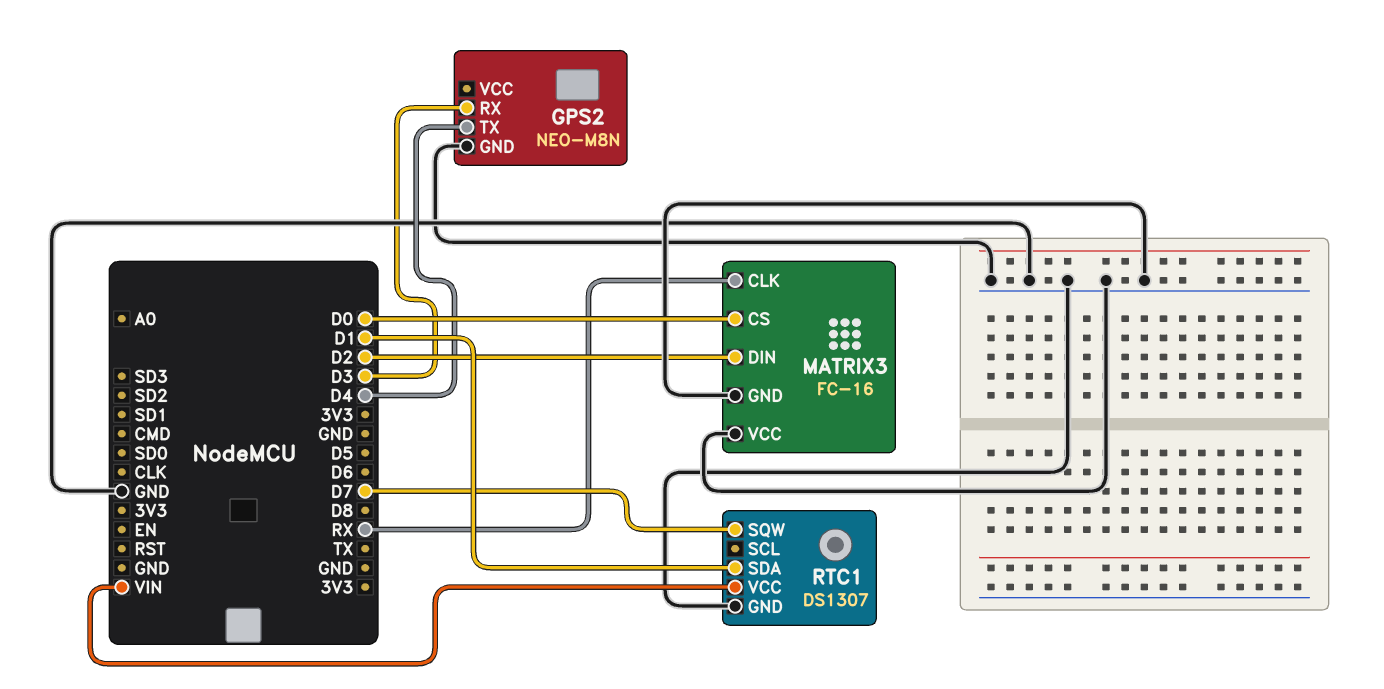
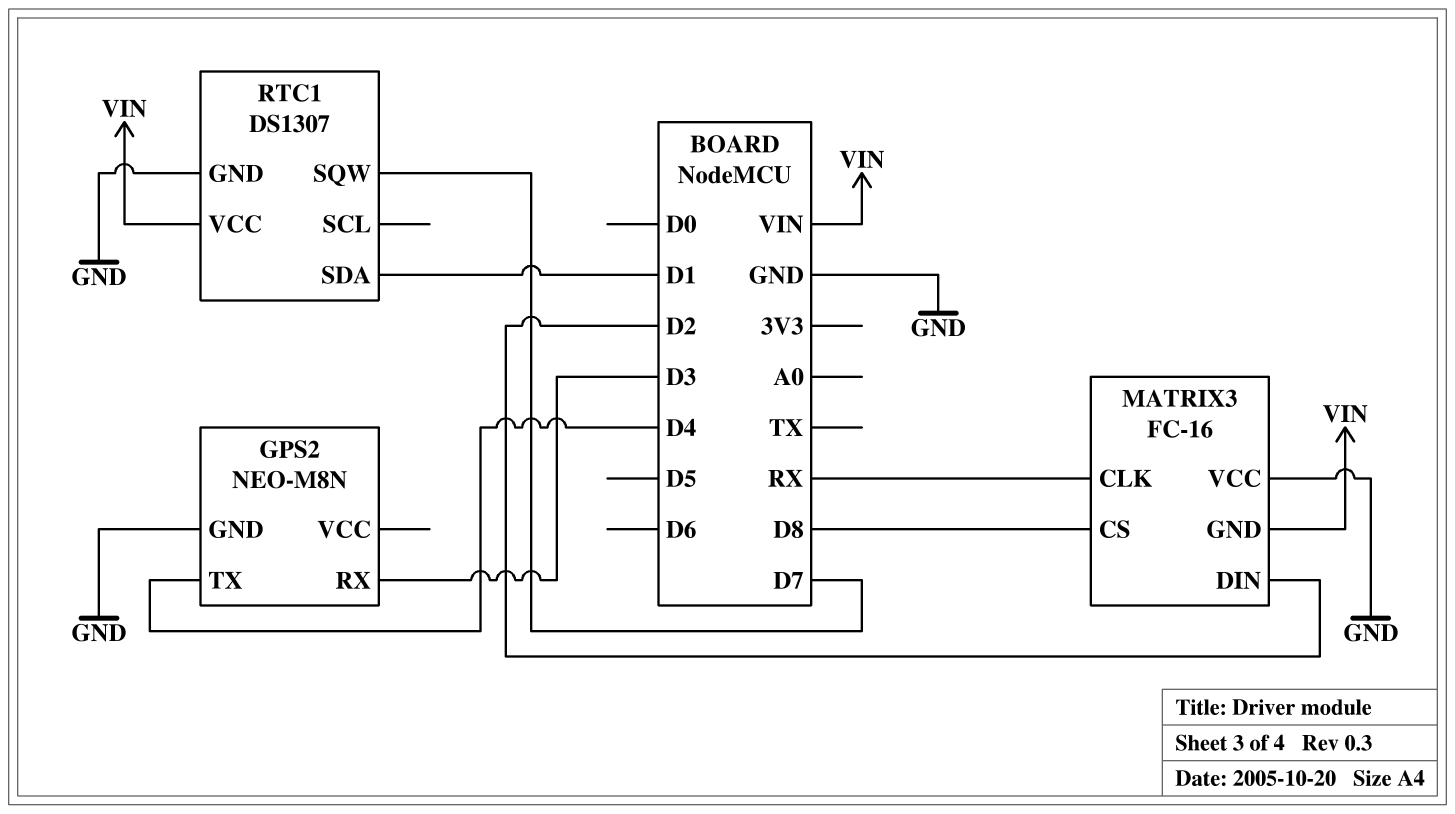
MATRIX3 pin CS: D0 -> D8
MATRIX3 pin GND: GND -> VIN

